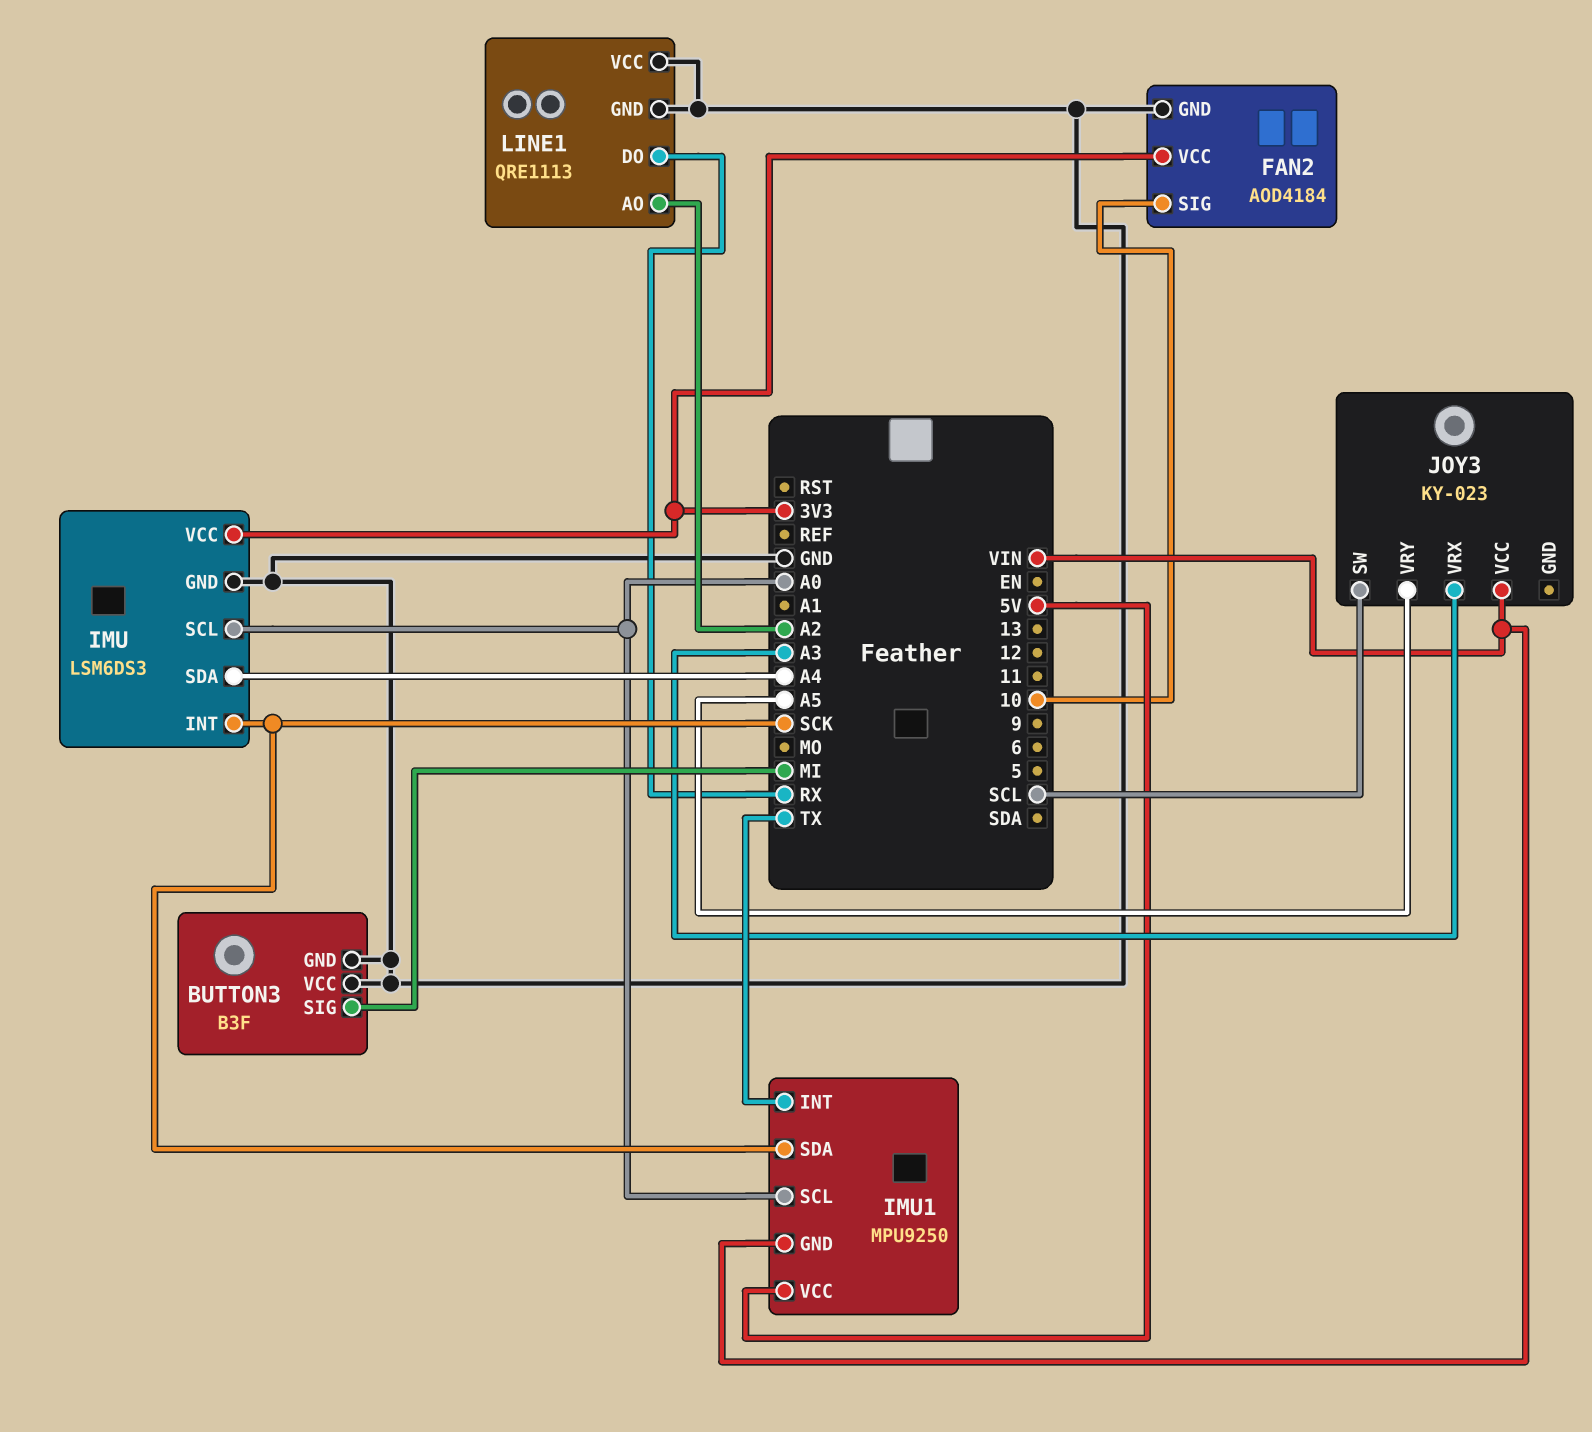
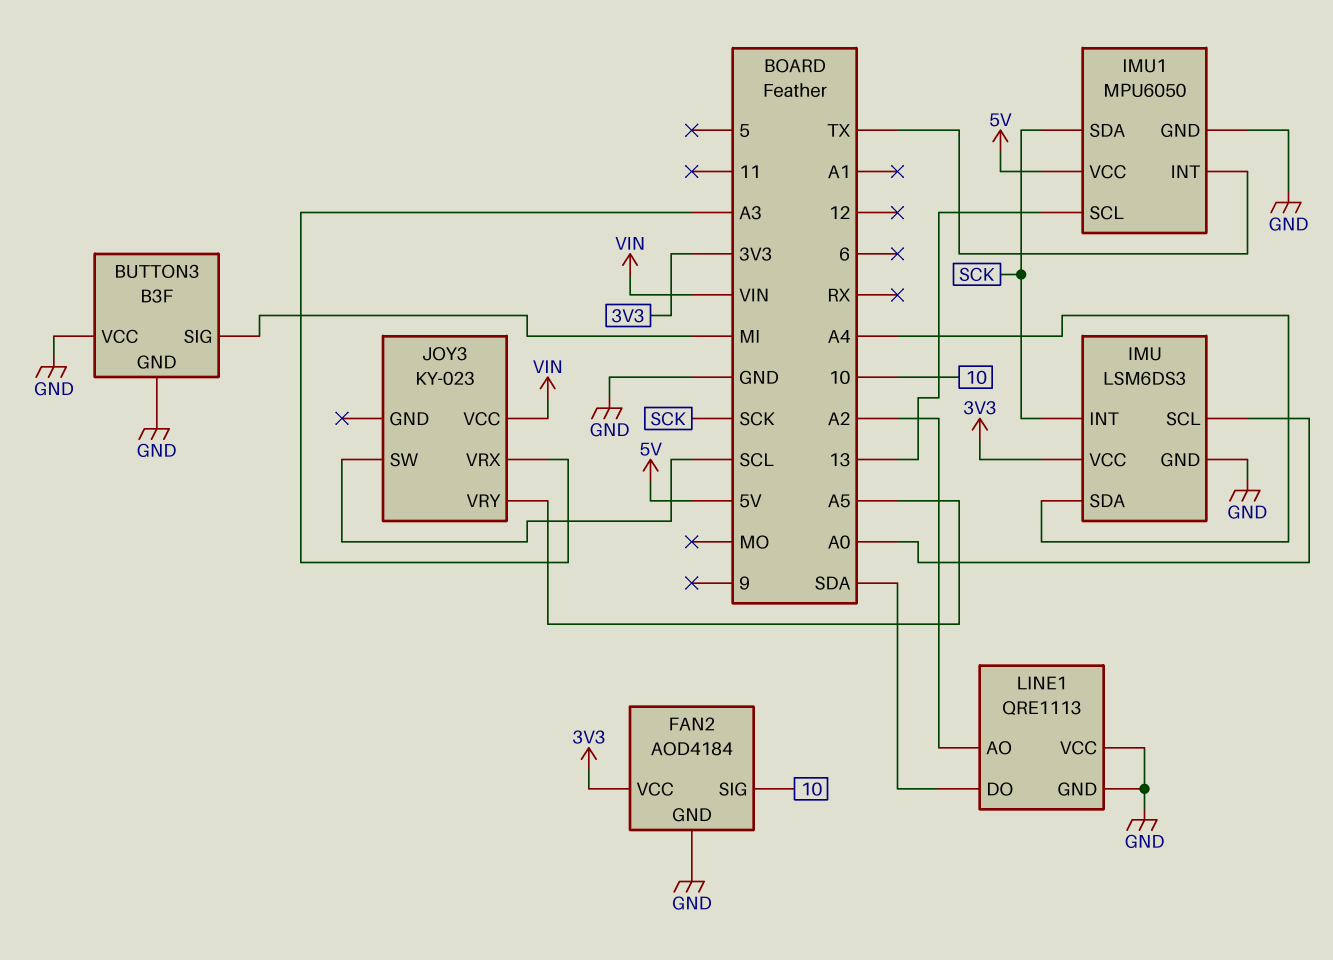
IMU1: MPU9250 -> MPU6050
IMU1 pin GND: VIN -> GND
IMU1 pin SCL: A0 -> 13
LINE1 pin DO: RX -> SDA

